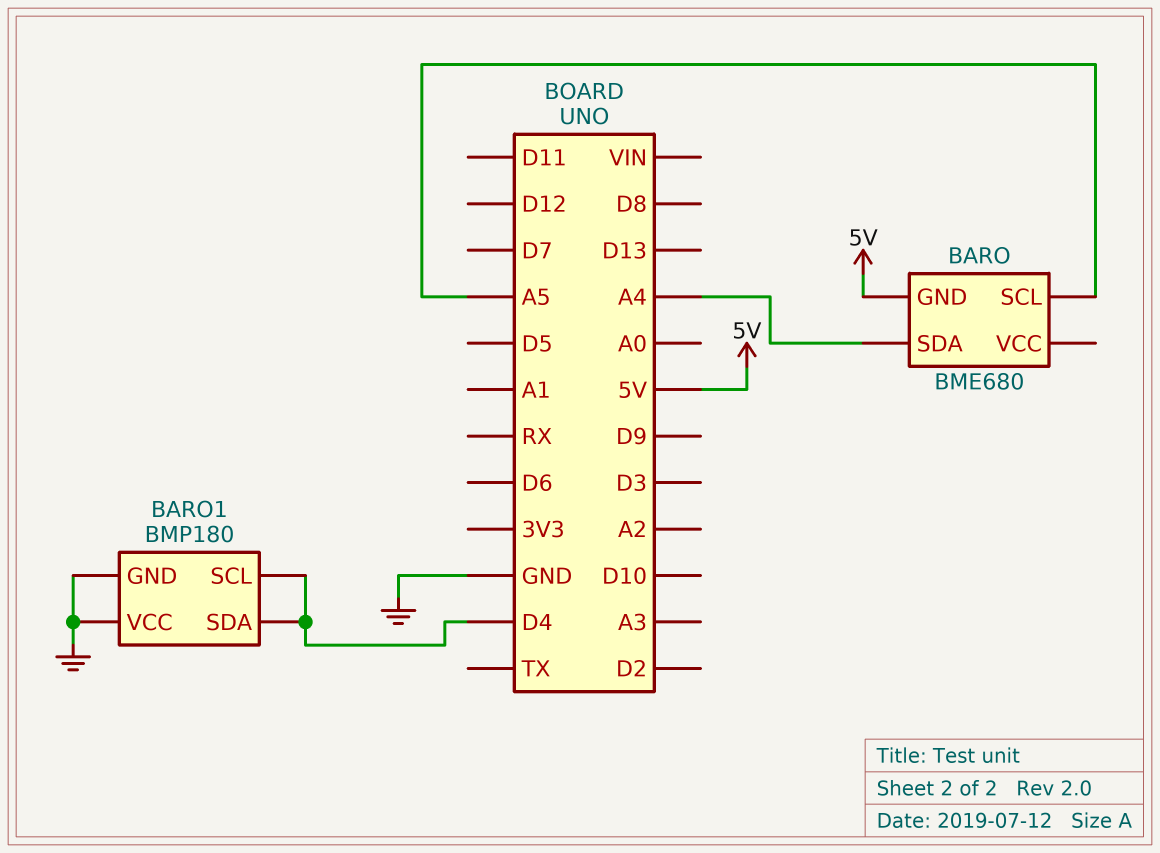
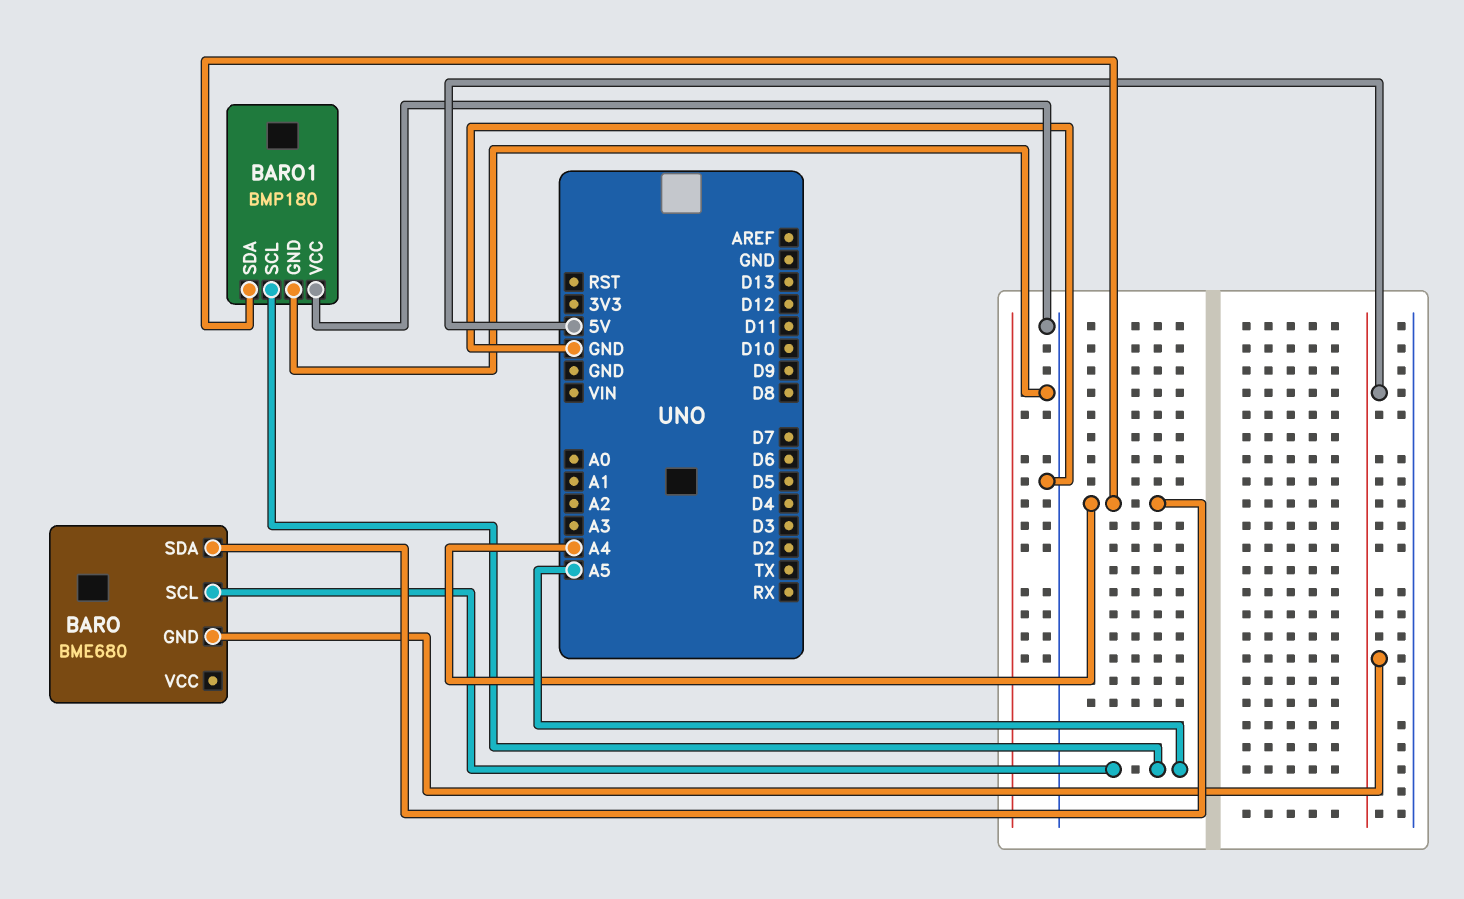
BARO1 pin SCL: D4 -> A5
BARO1 pin SDA: D4 -> A4

